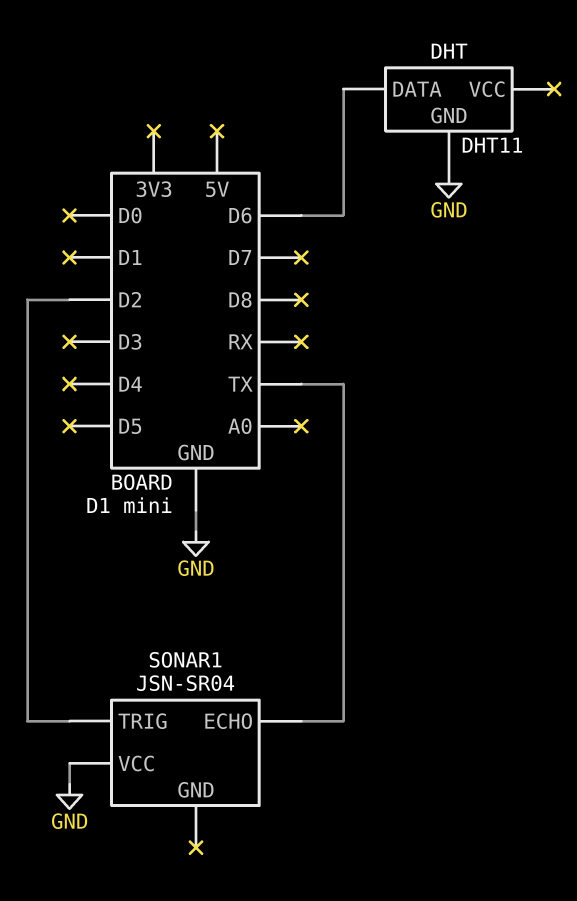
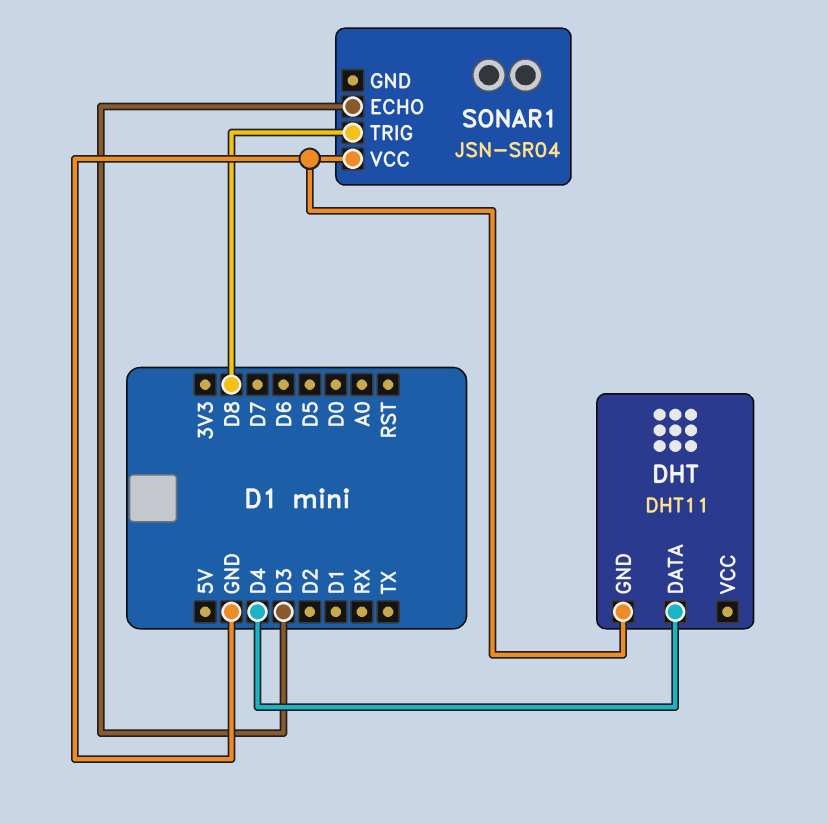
DHT pin DATA: D6 -> D4
SONAR1 pin ECHO: TX -> D3
SONAR1 pin TRIG: D2 -> D8

